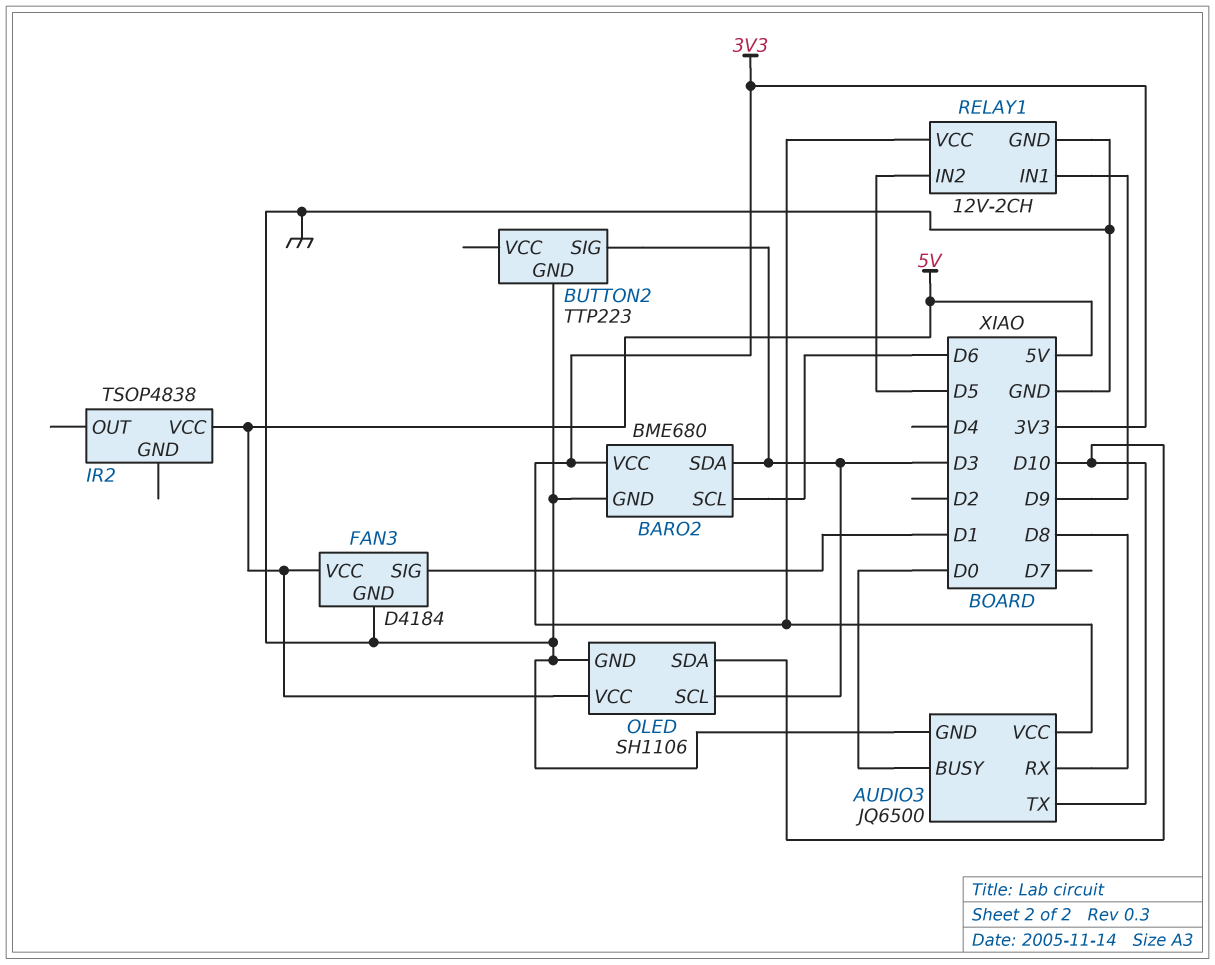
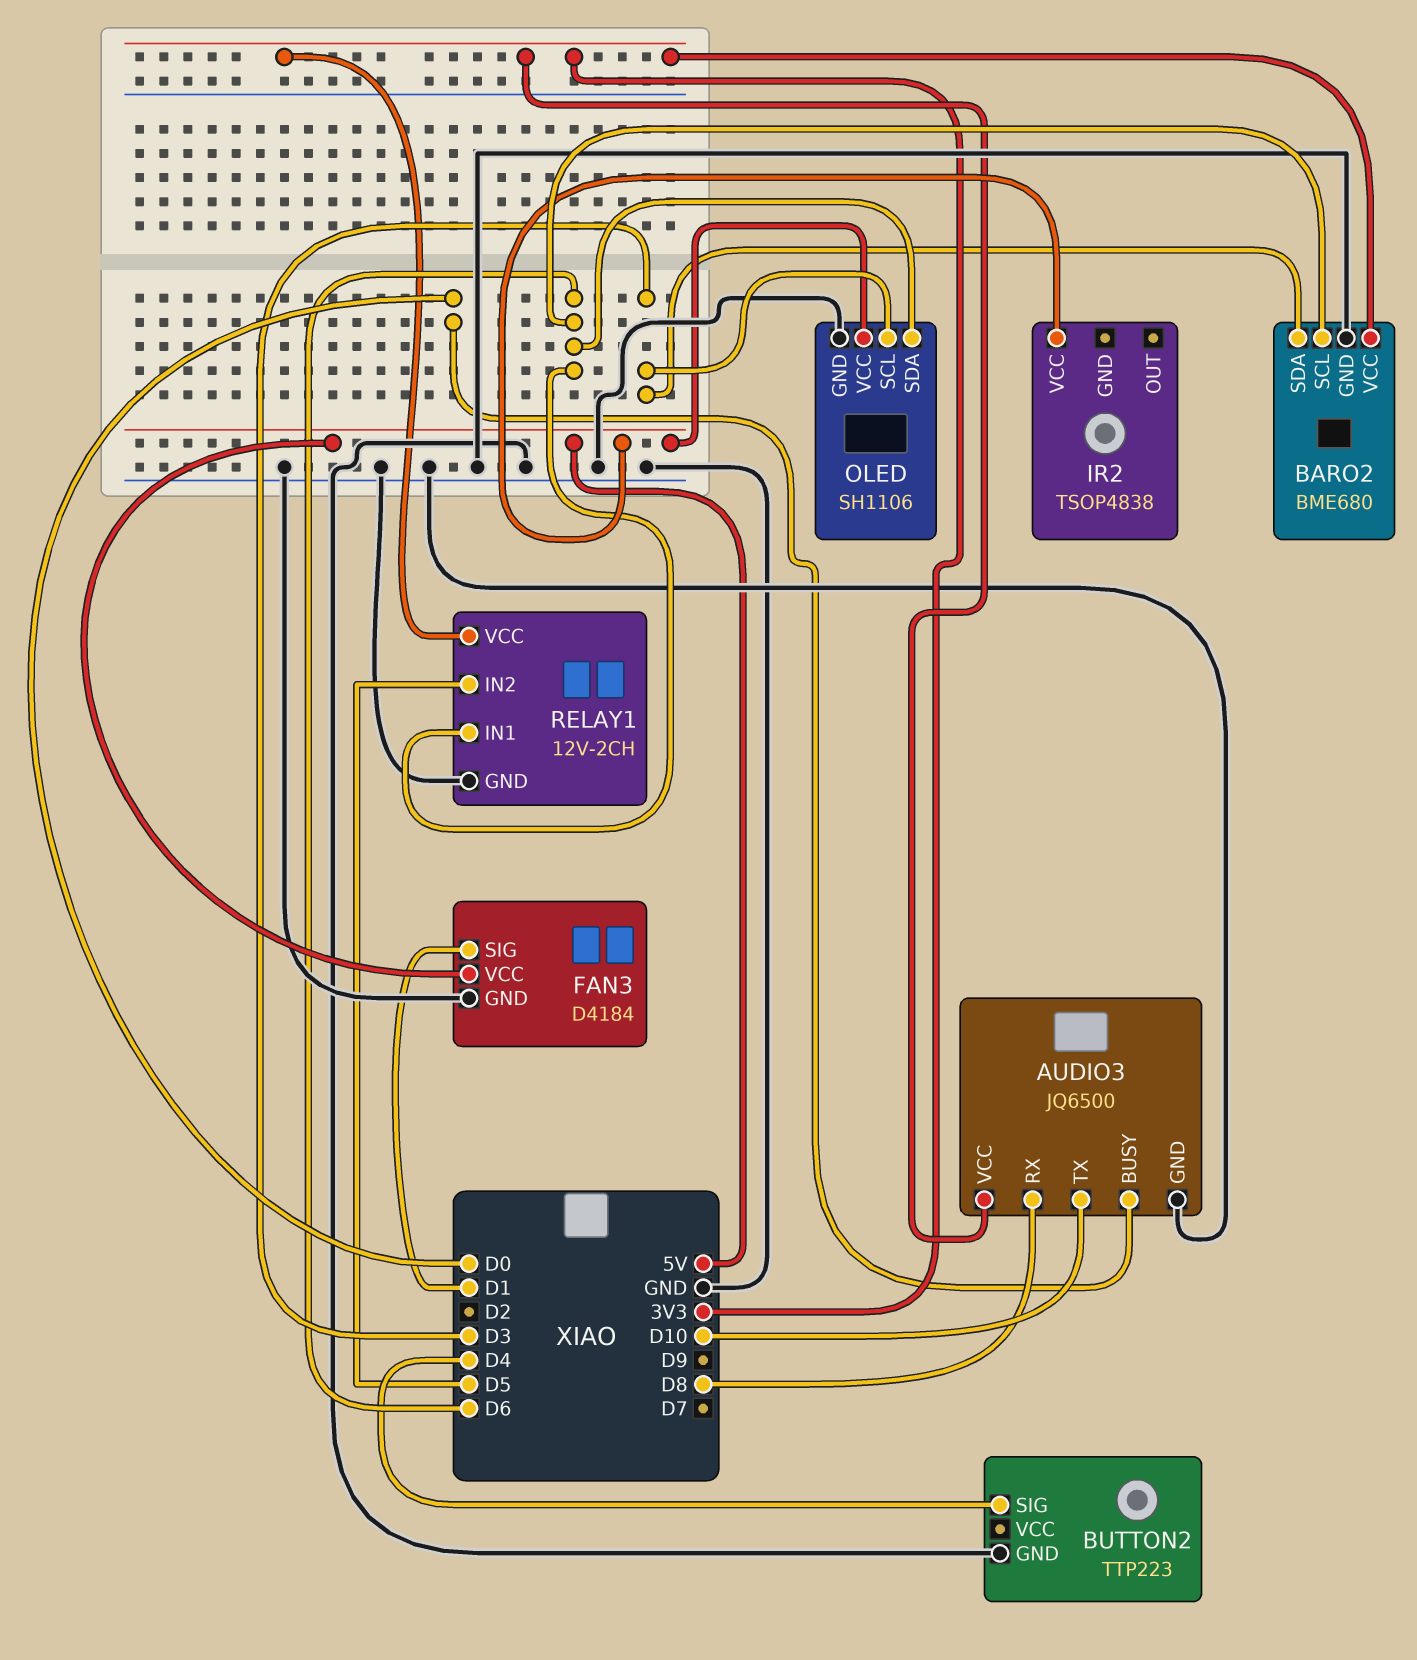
BUTTON2 pin SIG: D3 -> D4
OLED pin SDA: D10 -> D6
RELAY1 pin IN1: D9 -> D6

